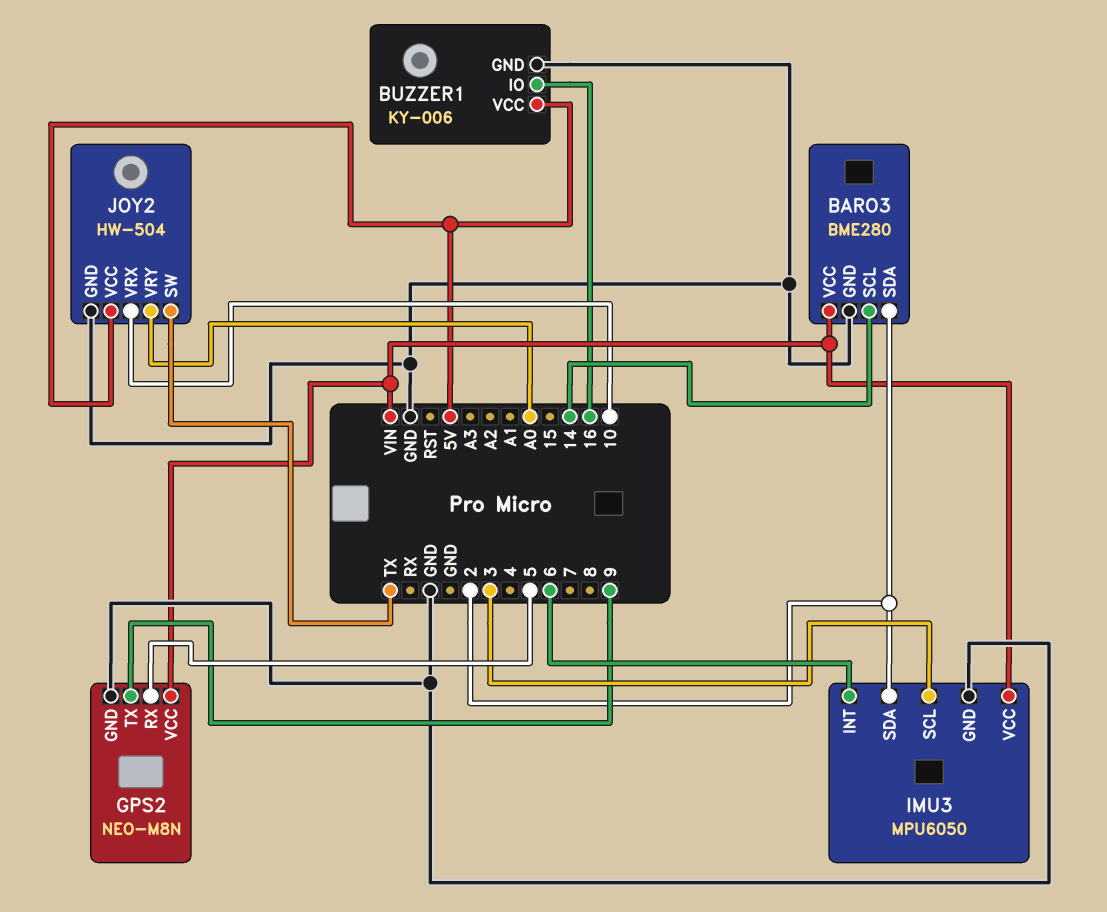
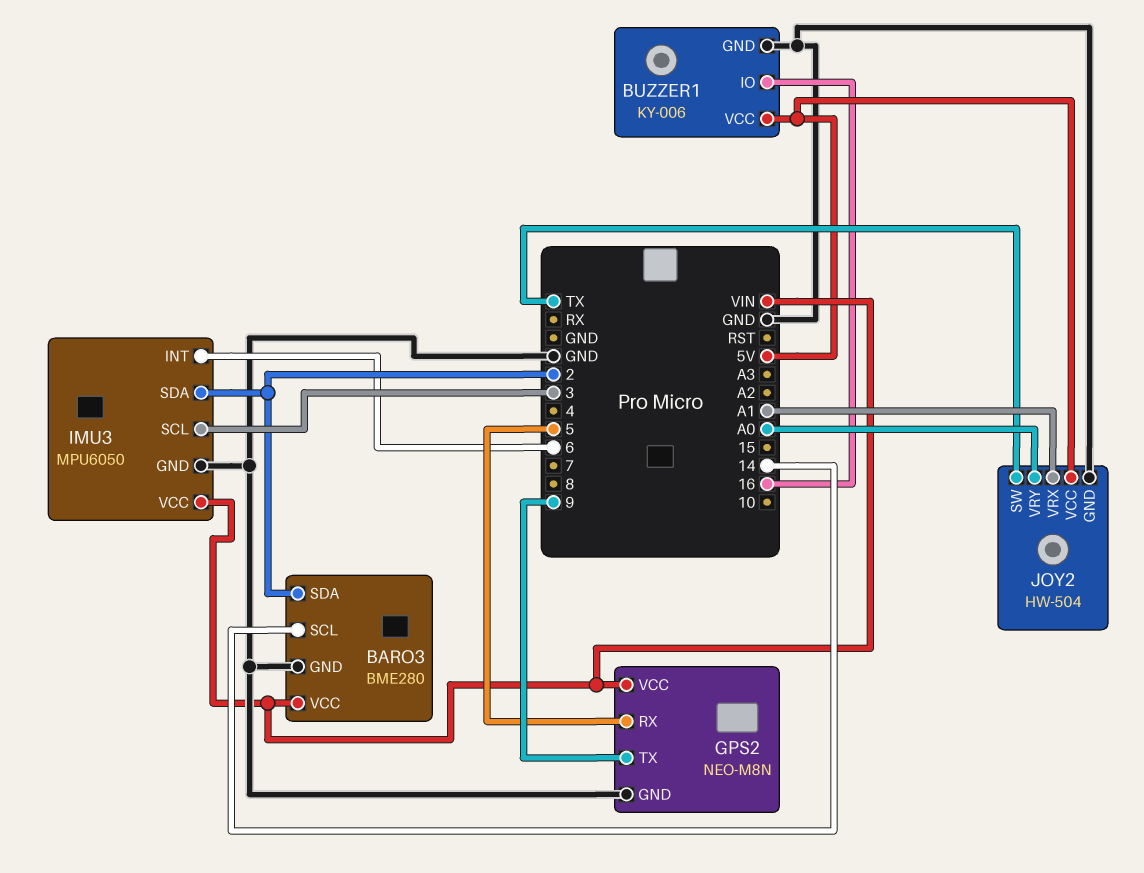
JOY2 pin VRX: 10 -> A1

